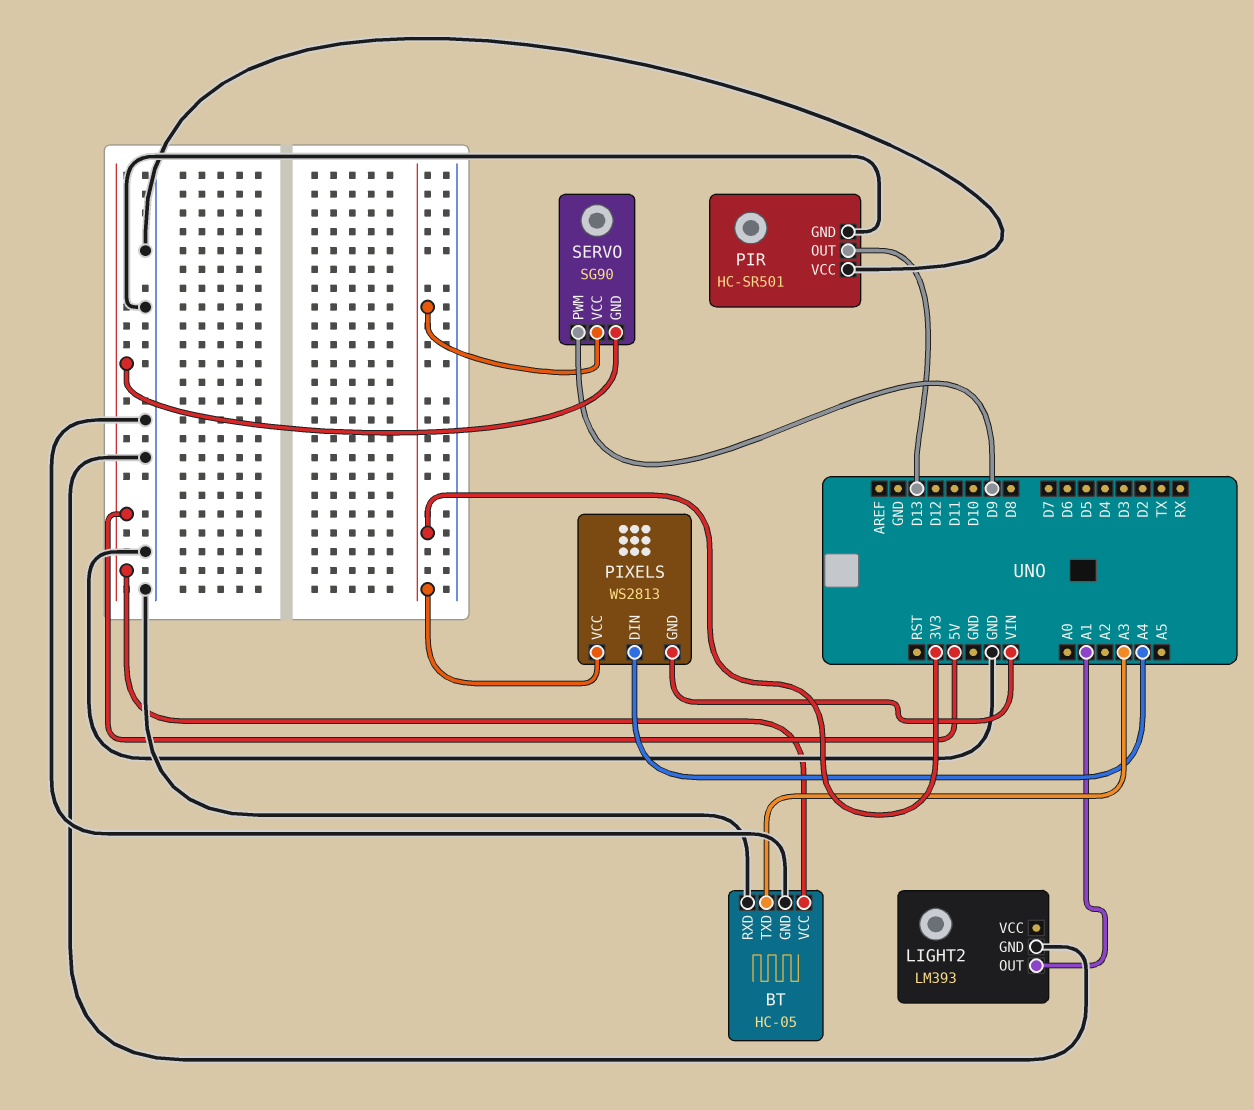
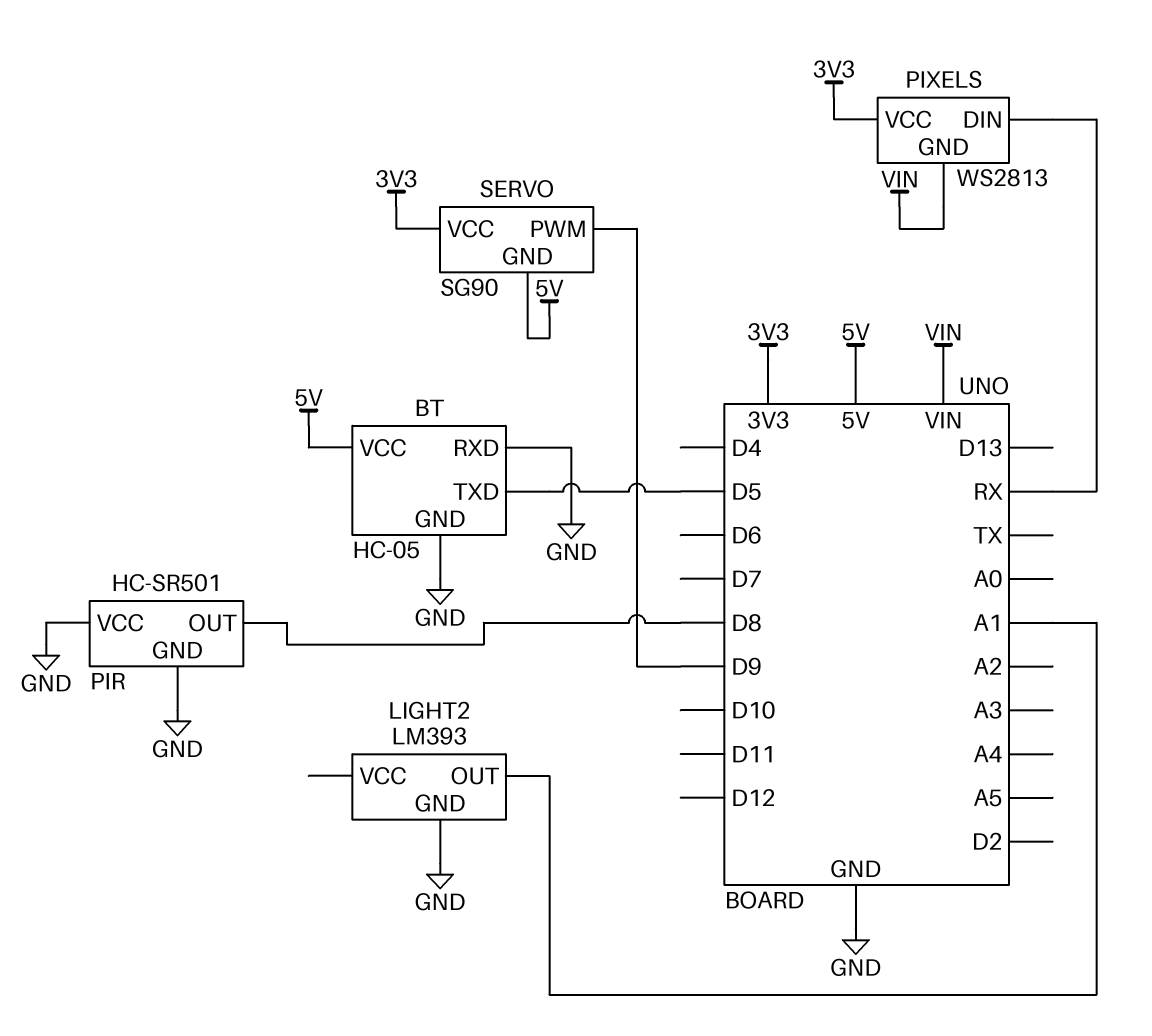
BT pin TXD: A3 -> D5
PIR pin OUT: D13 -> D8
PIXELS pin DIN: A4 -> RX

